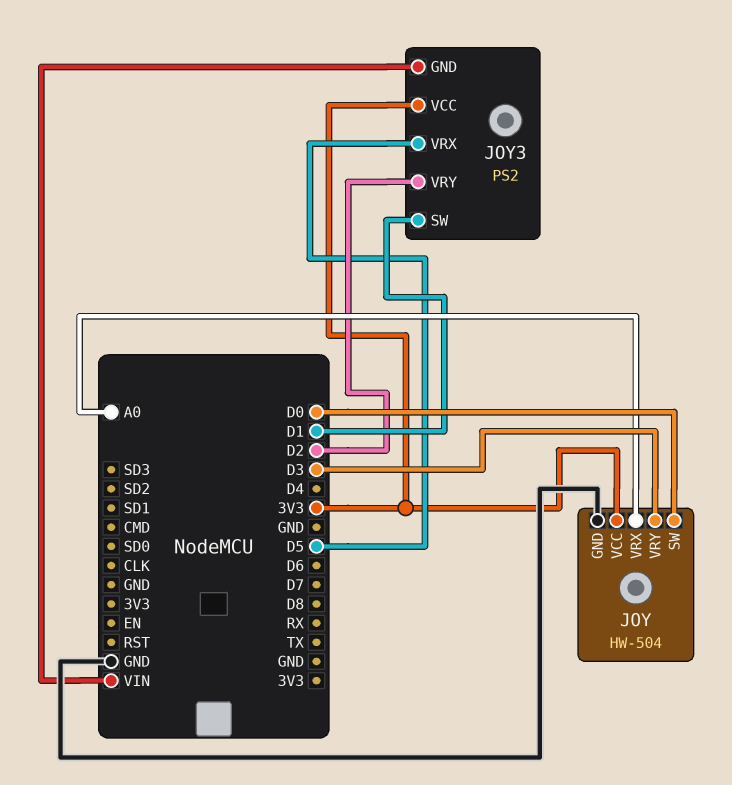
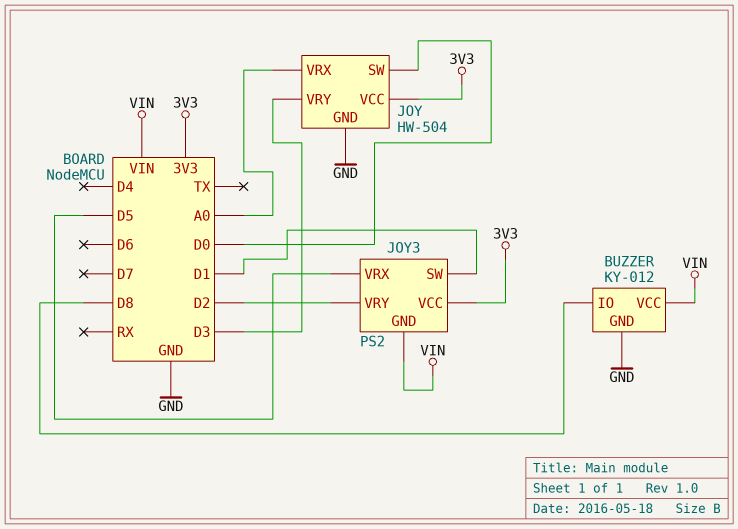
BUZZER: none -> KY-012
BUZZER pin GND: none -> GND
BUZZER pin IO: none -> D8
BUZZER pin VCC: none -> VIN

